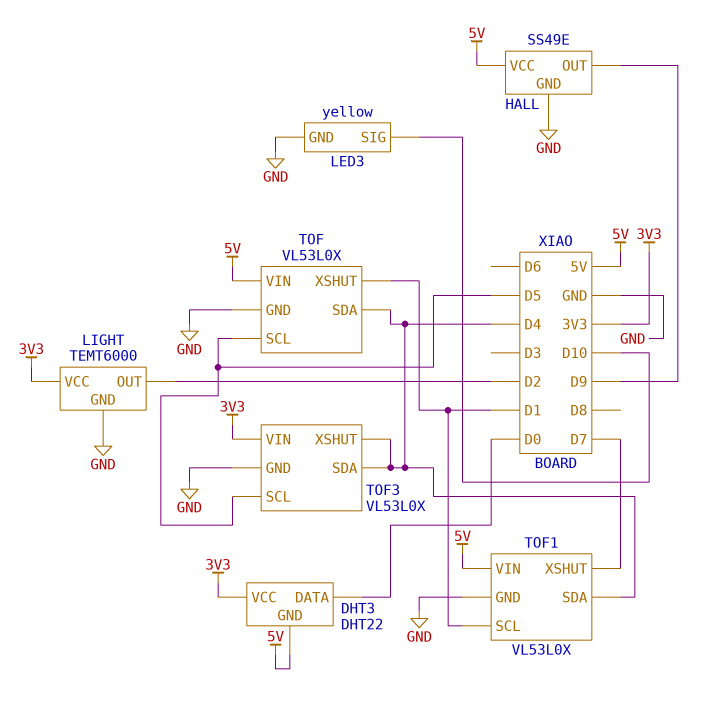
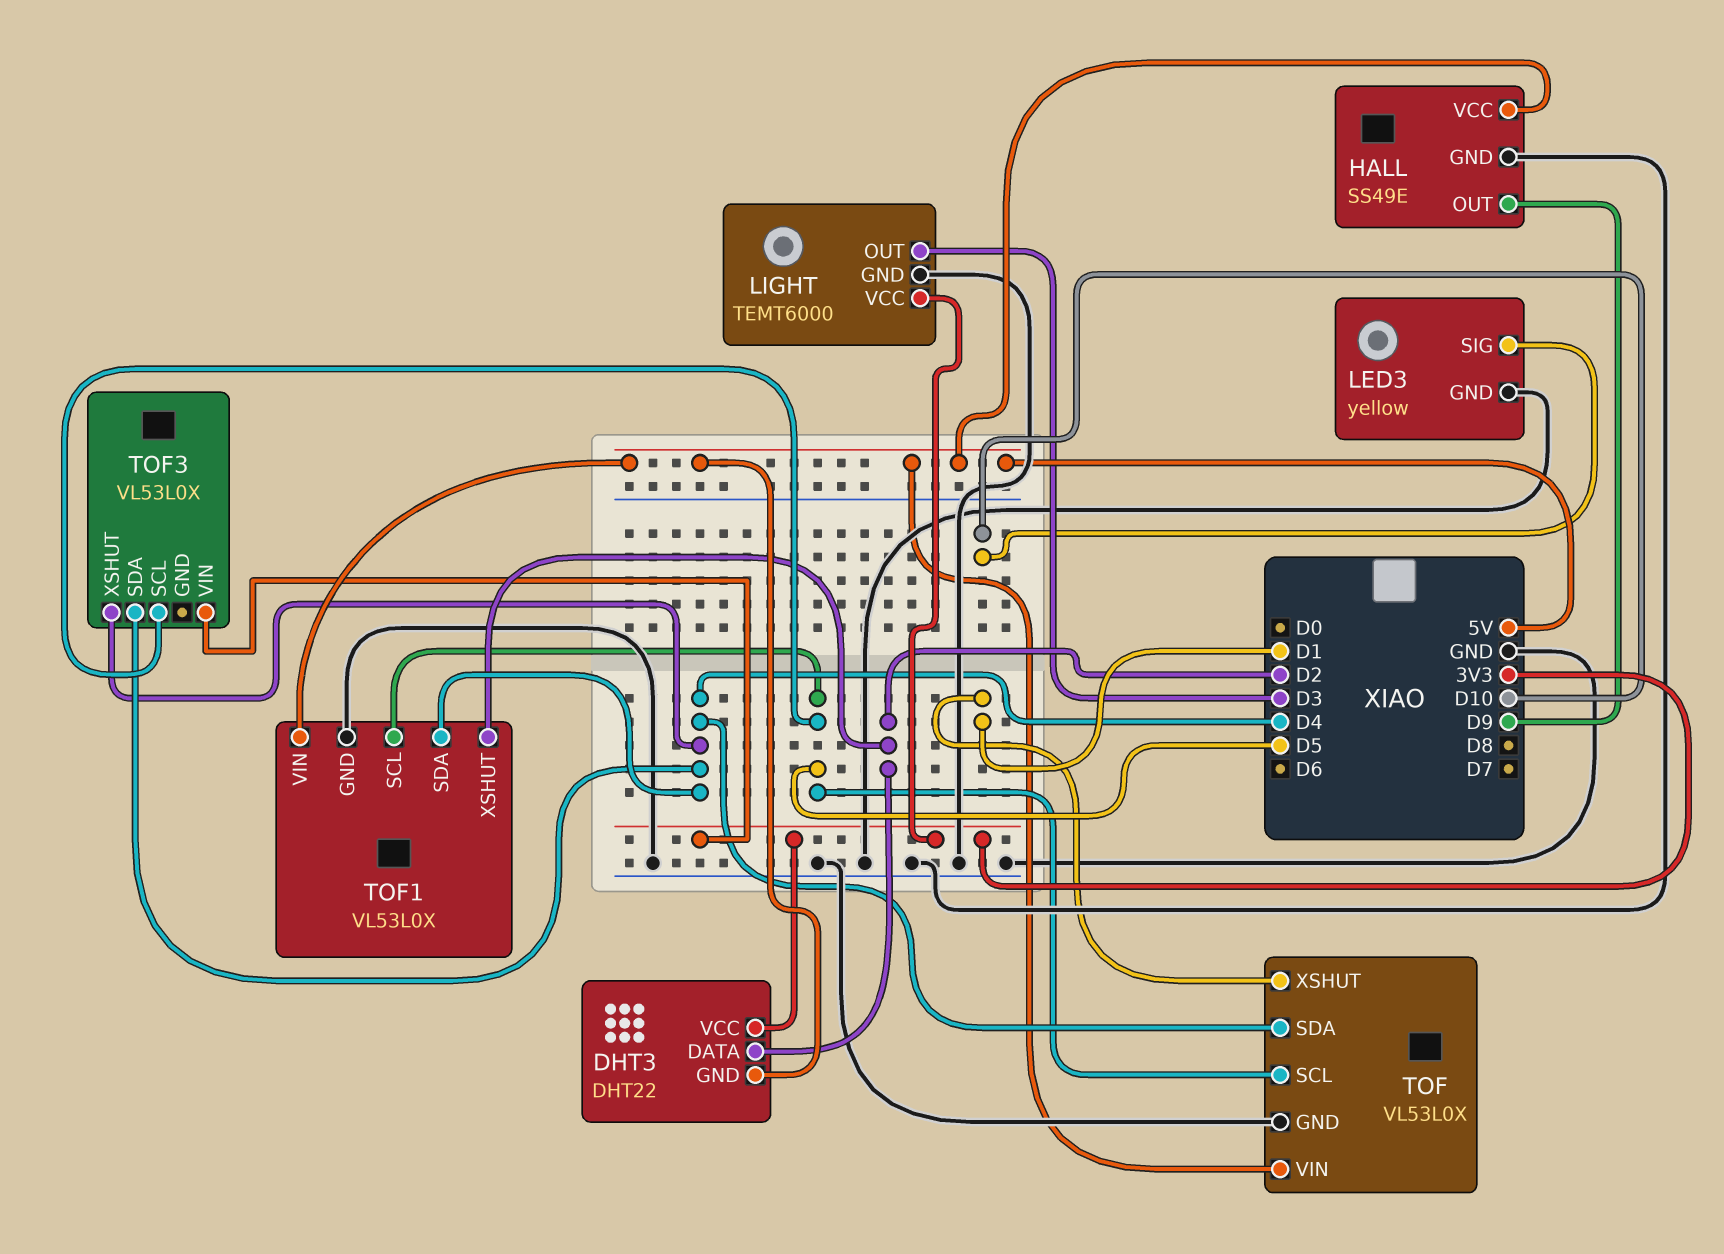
DHT3 pin DATA: D0 -> D2
LIGHT pin OUT: D2 -> D3
TOF1 pin SCL: D1 -> D5
TOF1 pin XSHUT: D7 -> D2
TOF3 pin GND: GND -> none

